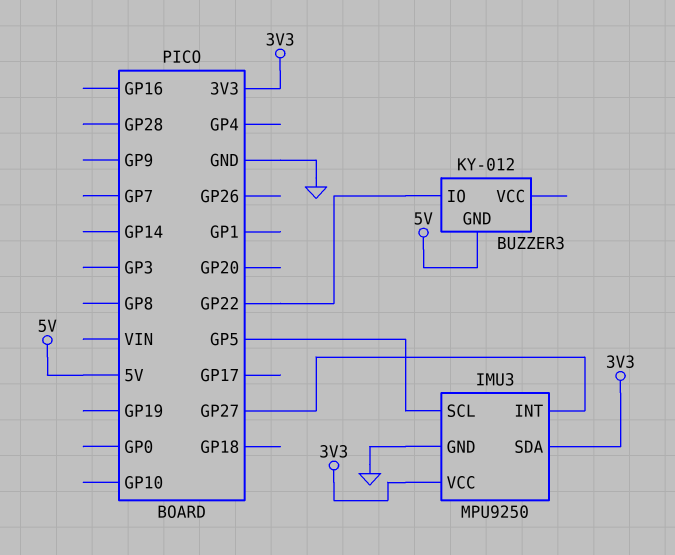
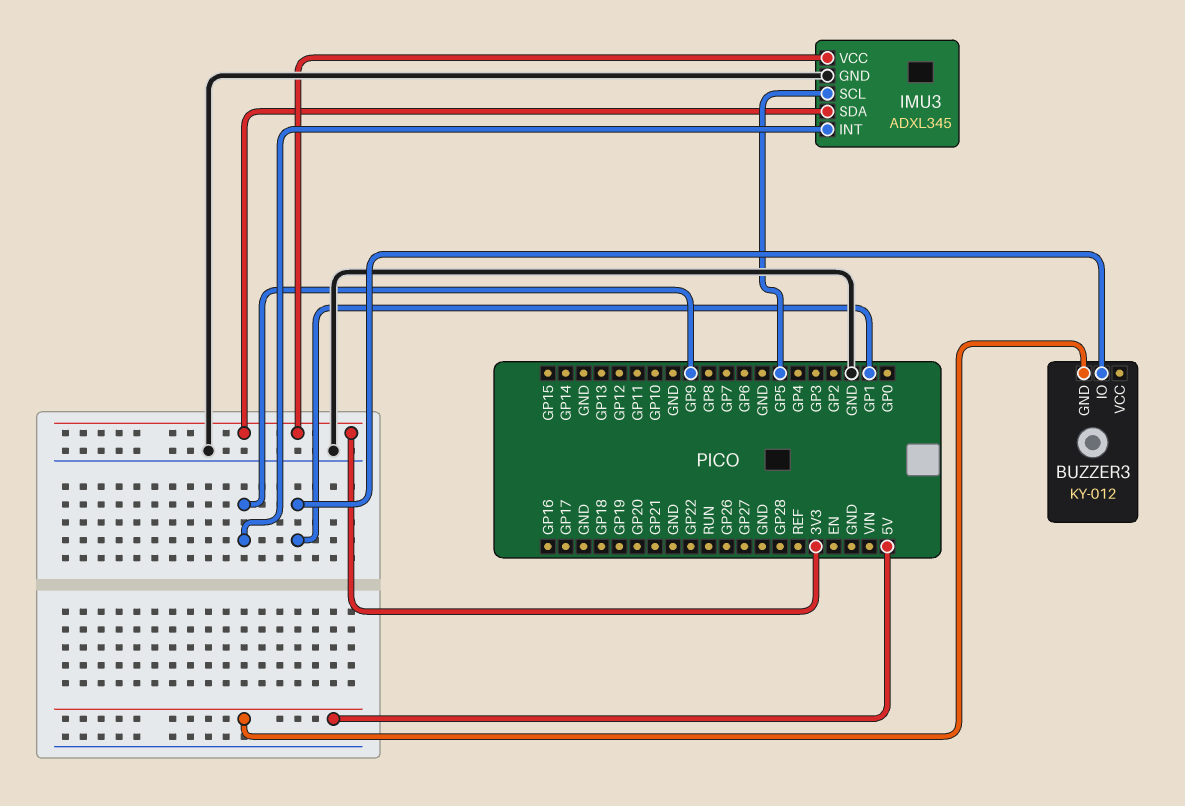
BUZZER3 pin IO: GP22 -> GP1
IMU3: MPU9250 -> ADXL345
IMU3 pin INT: GP27 -> GP9

